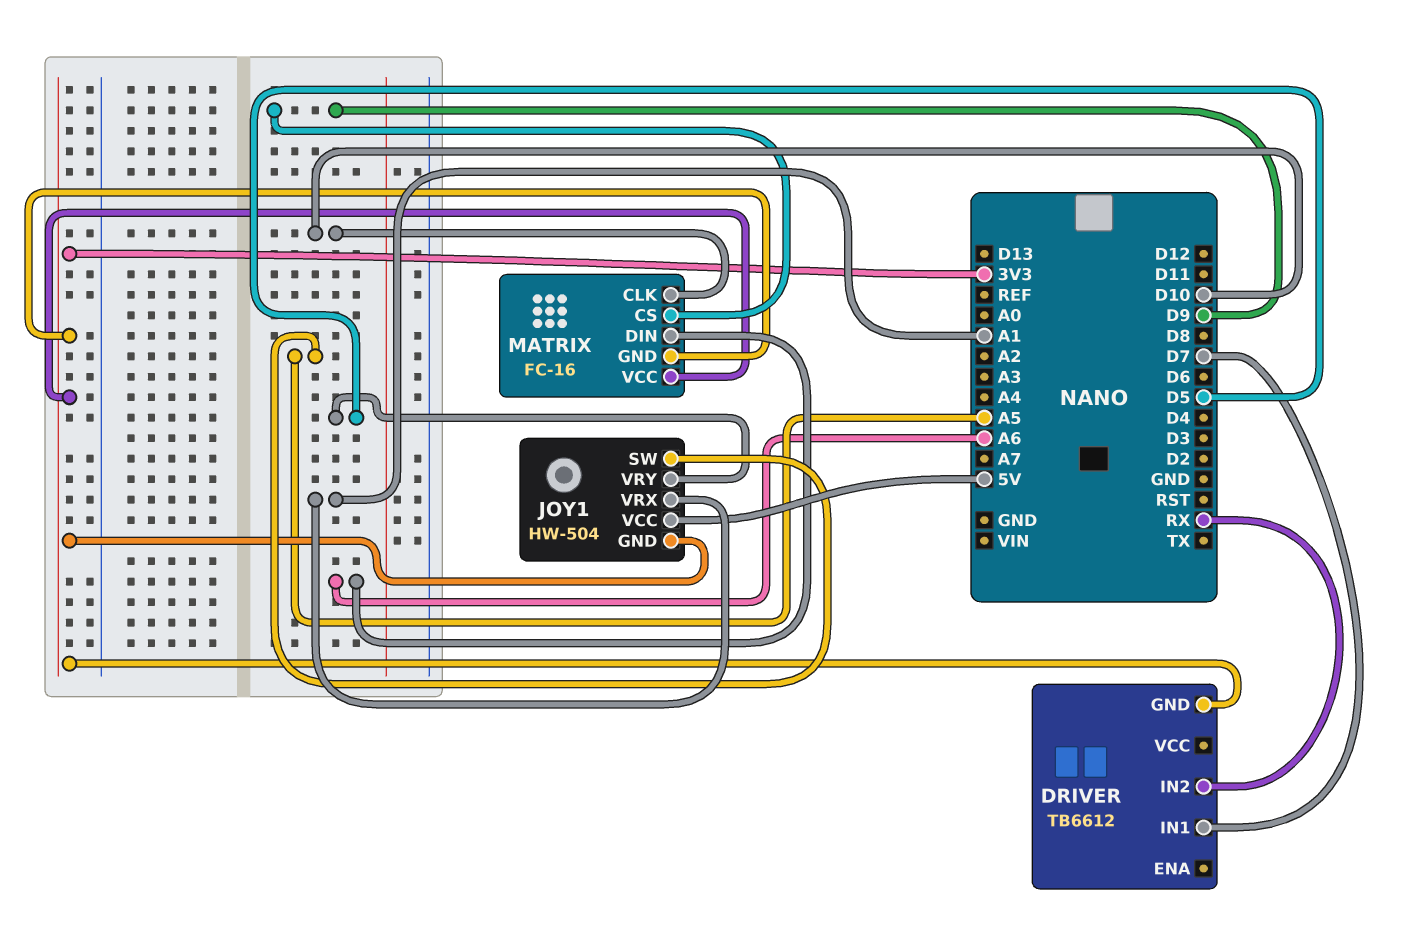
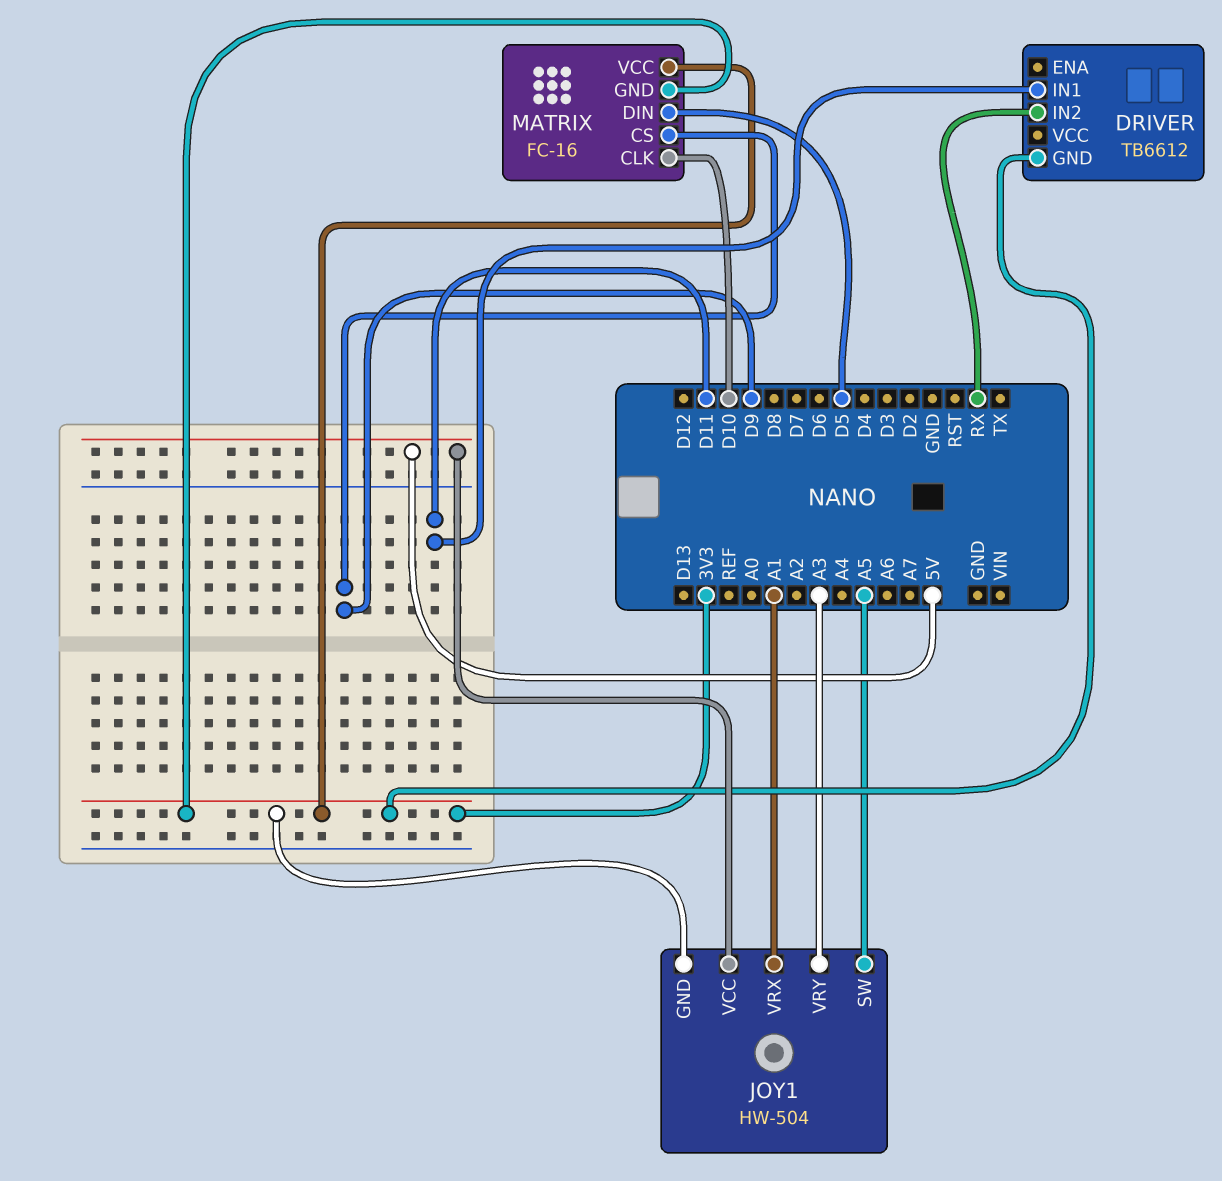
DRIVER pin IN1: D7 -> D11
JOY1 pin VRY: D5 -> A3
MATRIX pin DIN: A6 -> D5

